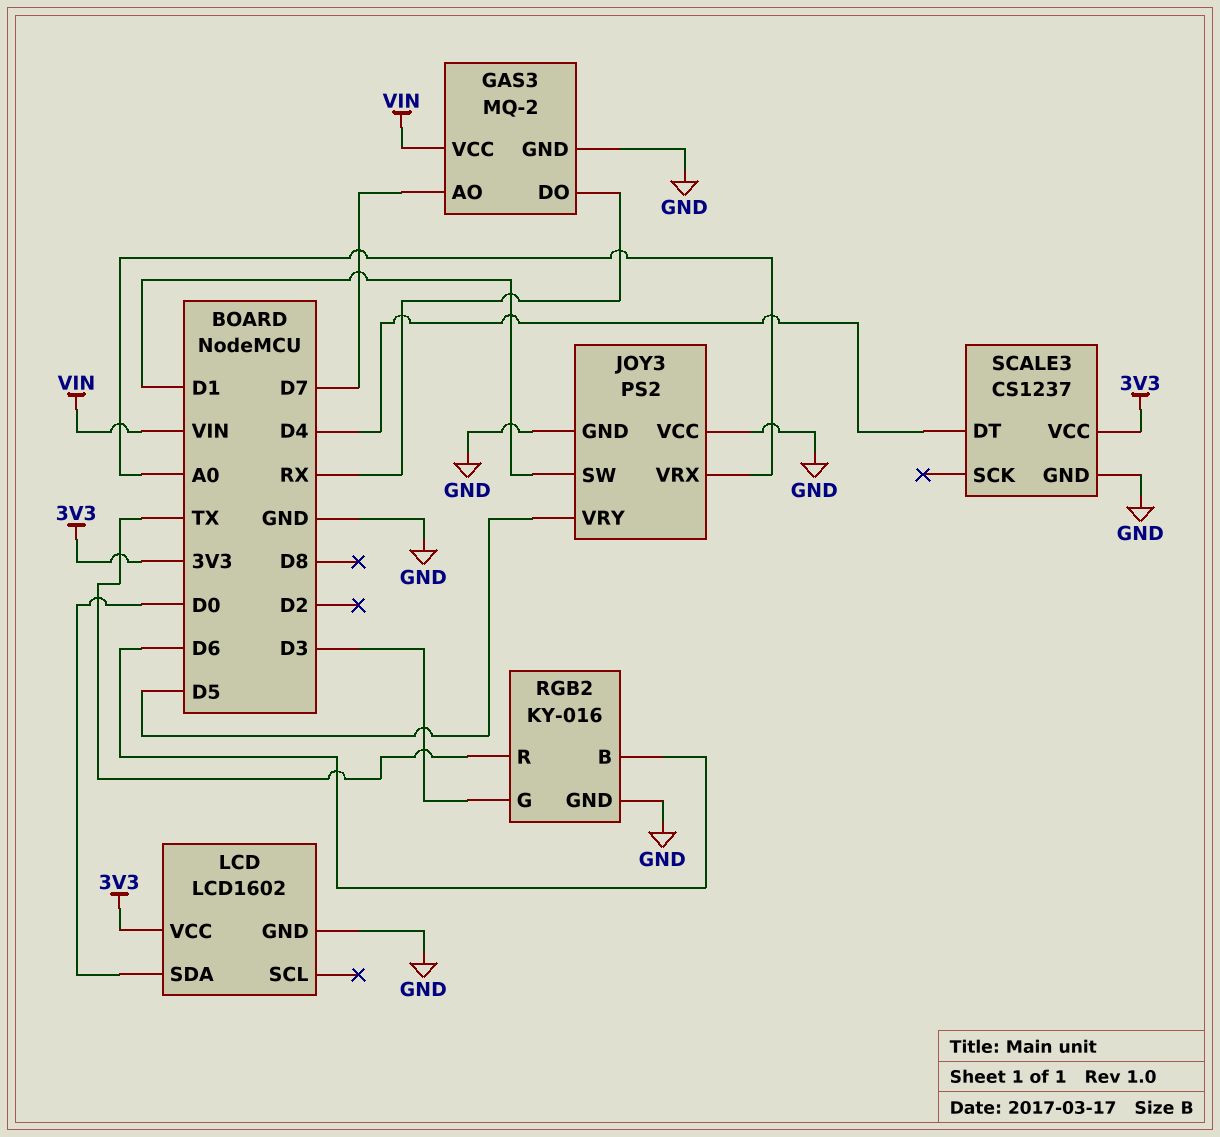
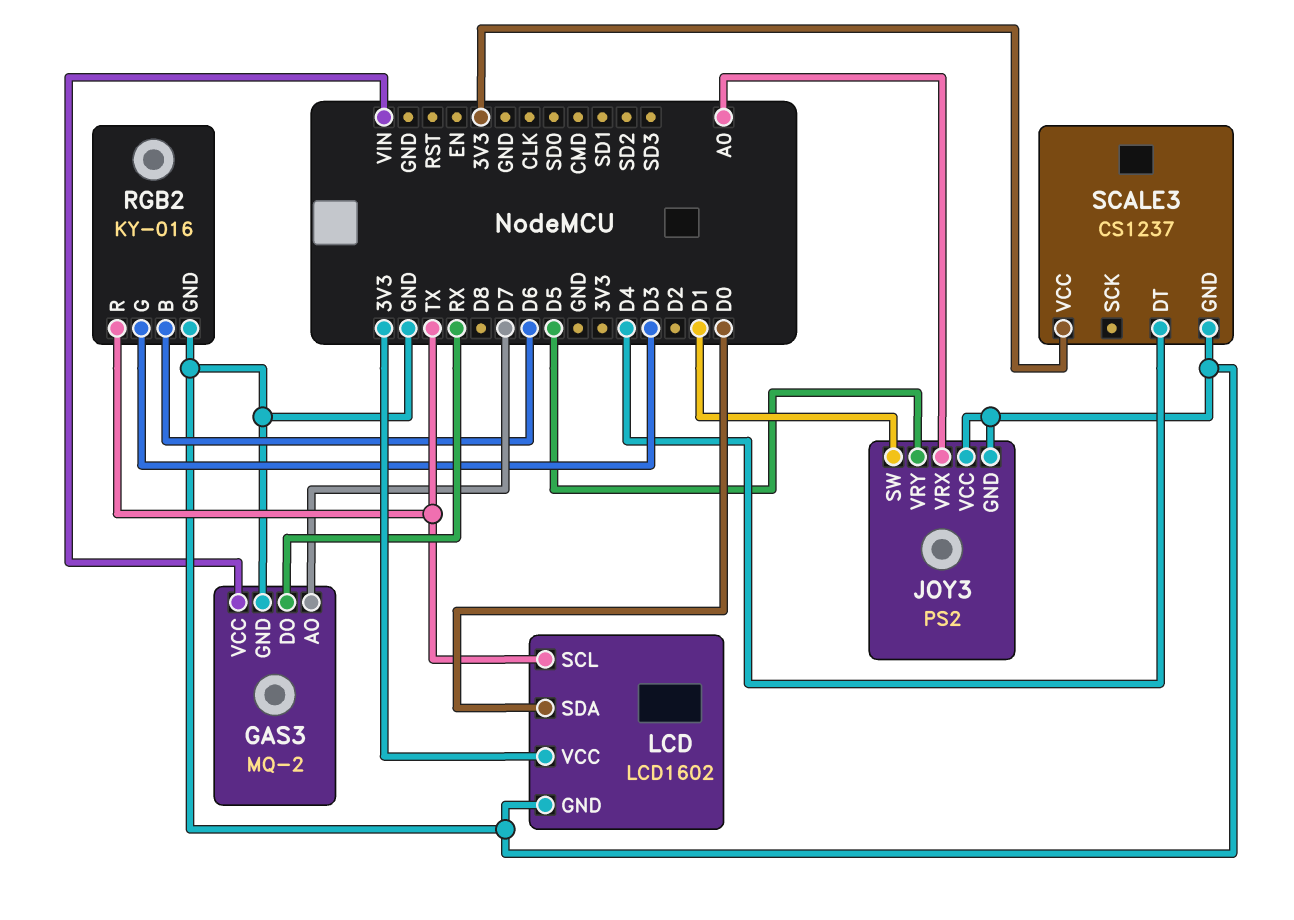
LCD pin SCL: none -> TX

